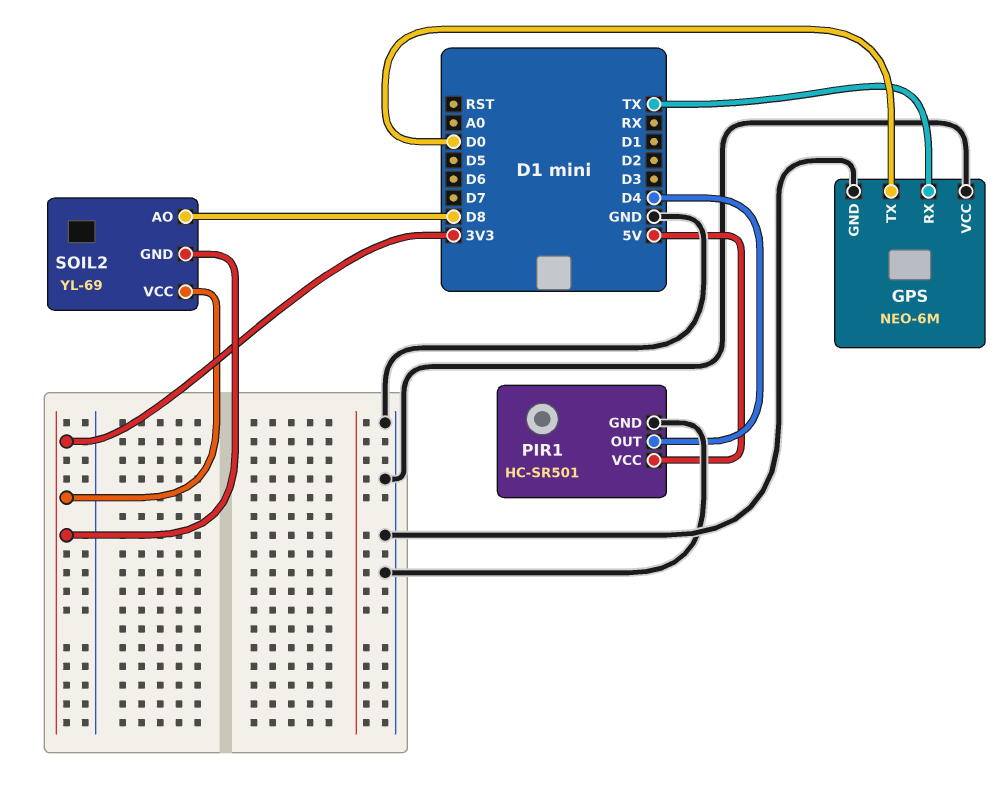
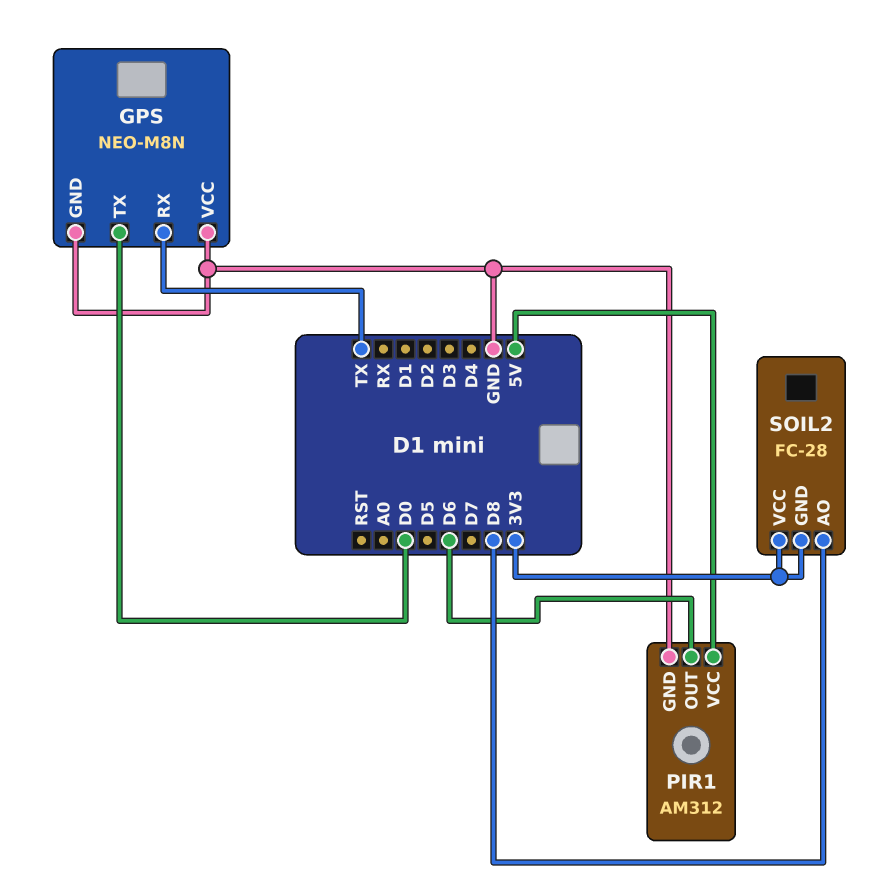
GPS: NEO-6M -> NEO-M8N
PIR1: HC-SR501 -> AM312
PIR1 pin OUT: D4 -> D6
SOIL2: YL-69 -> FC-28

